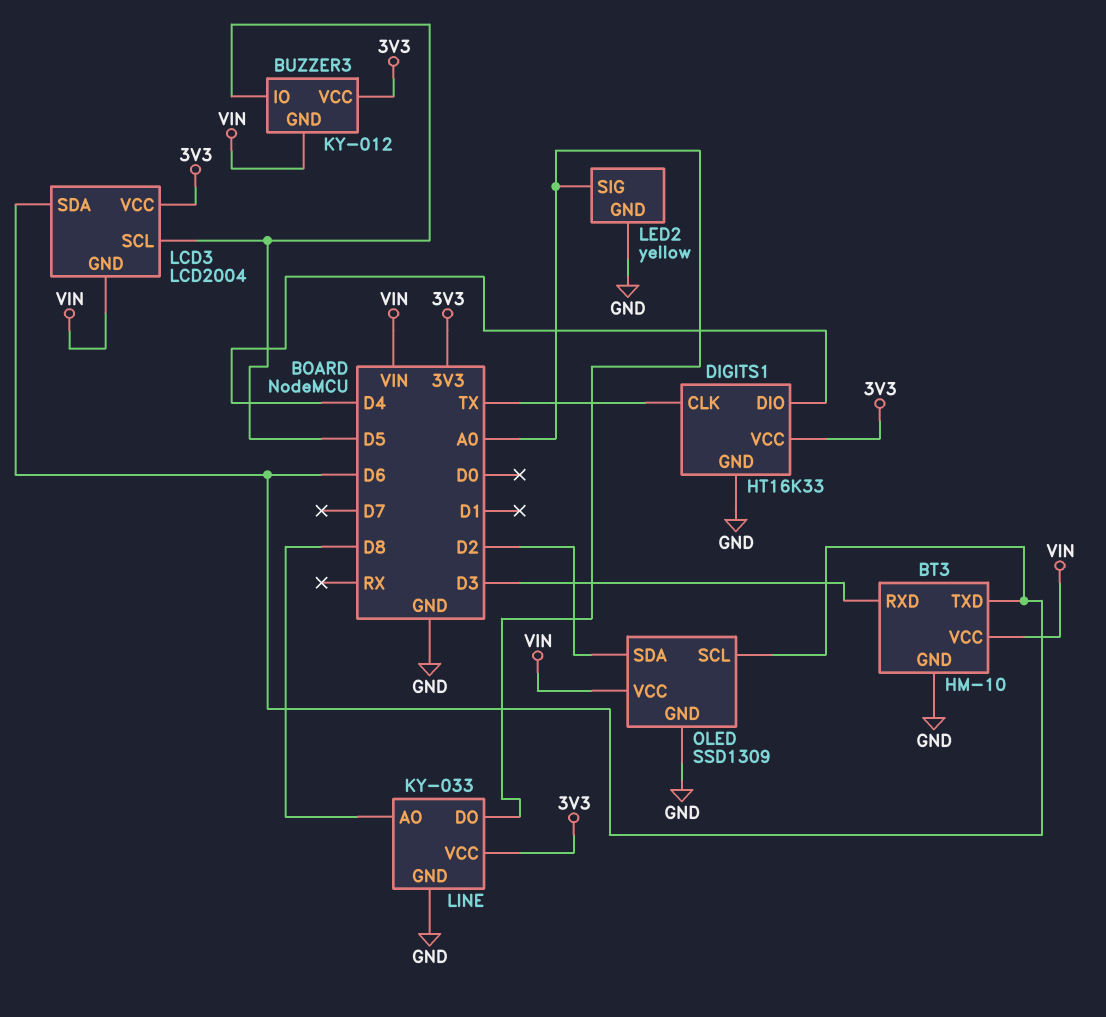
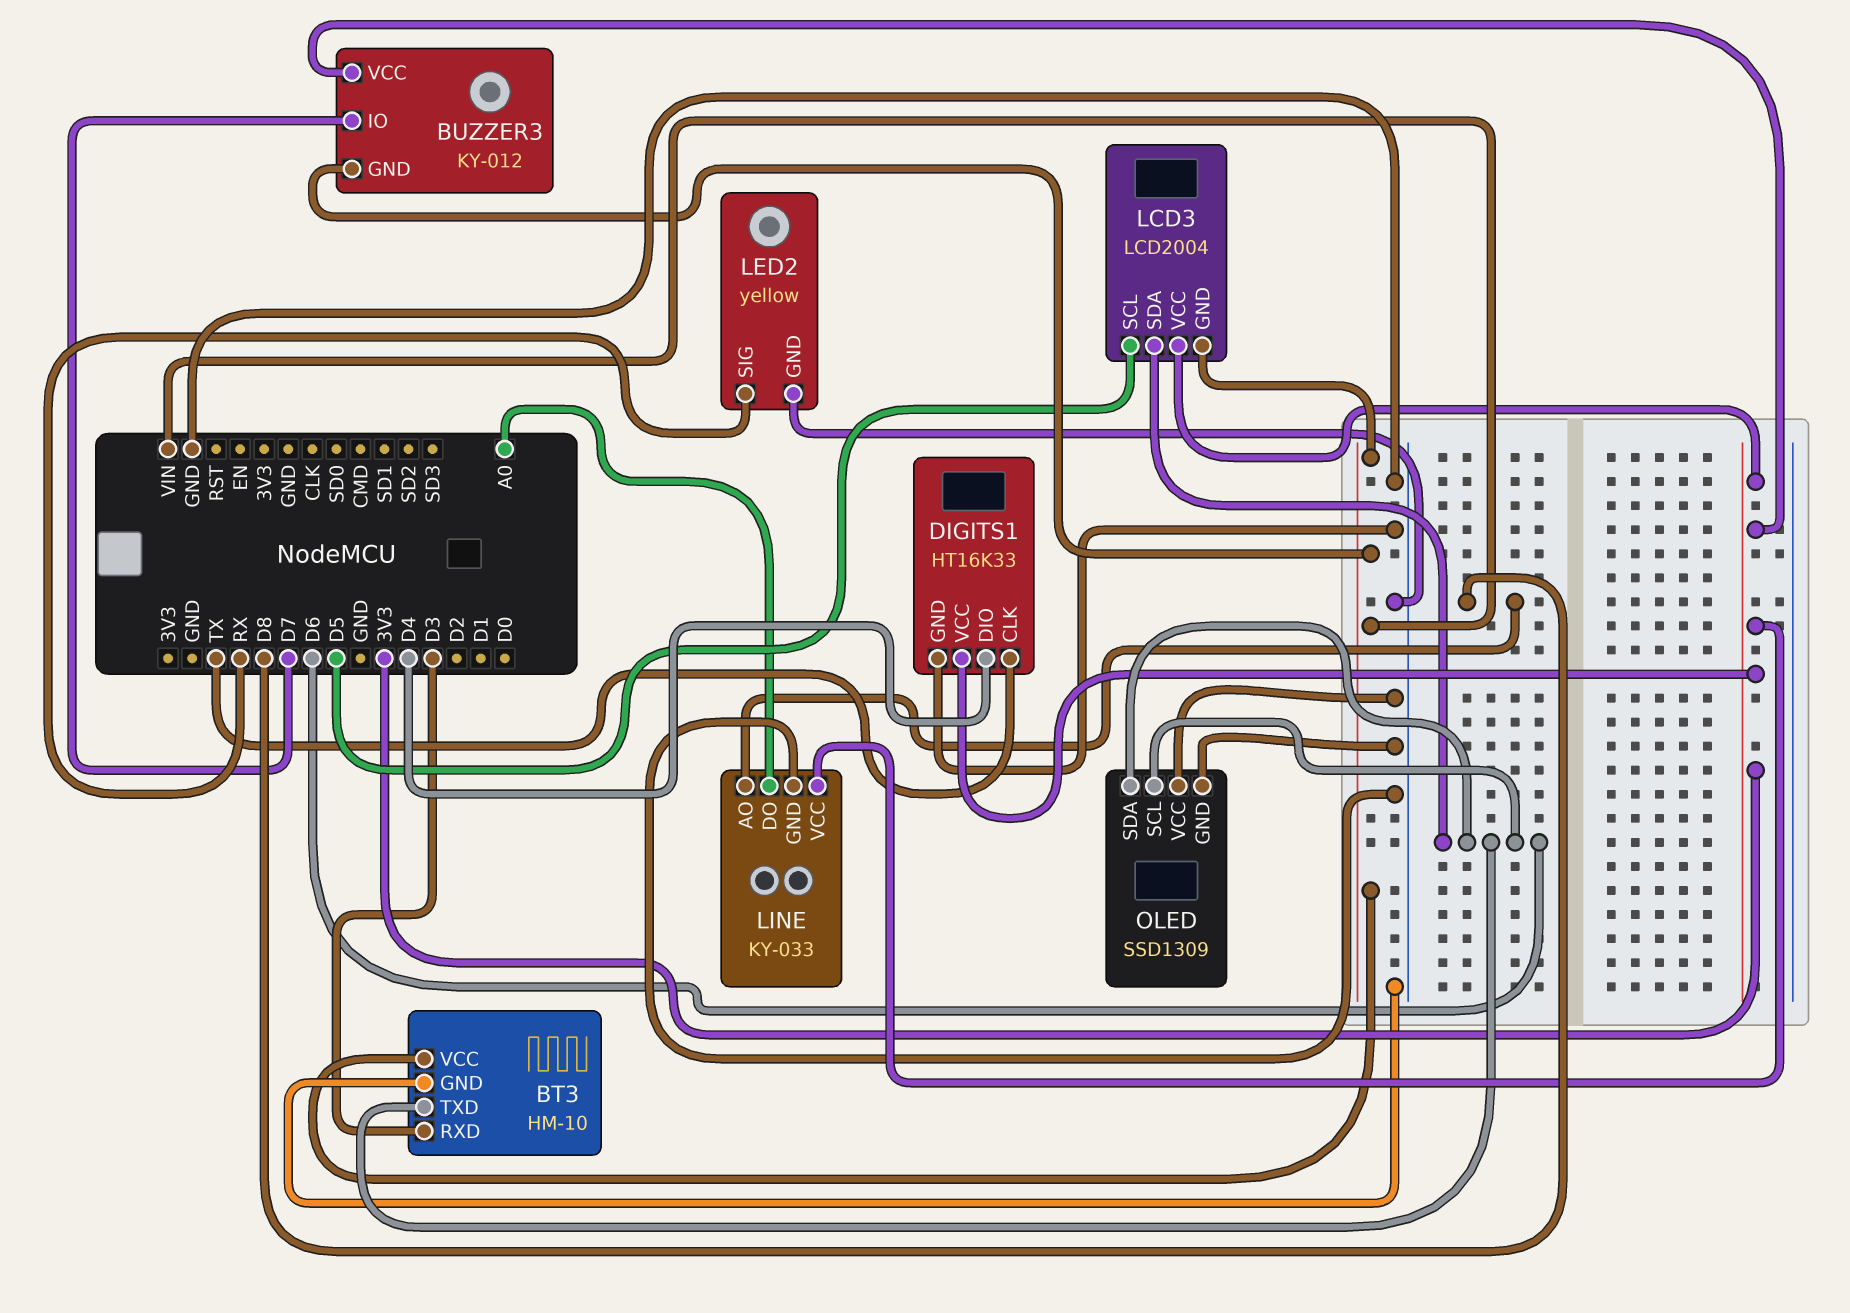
BUZZER3 pin IO: D5 -> D7
LED2 pin SIG: A0 -> RX
OLED pin SDA: D2 -> D6
OLED pin VCC: VIN -> GND

